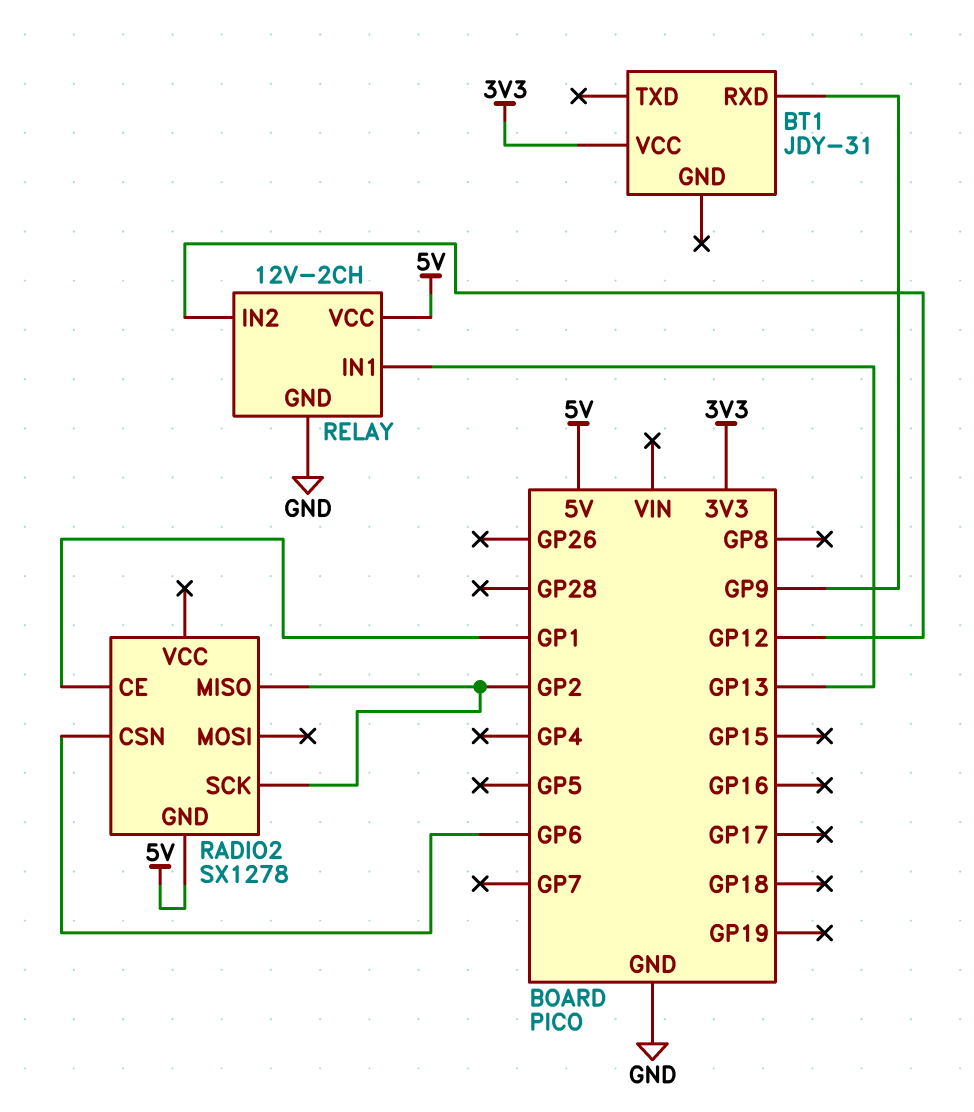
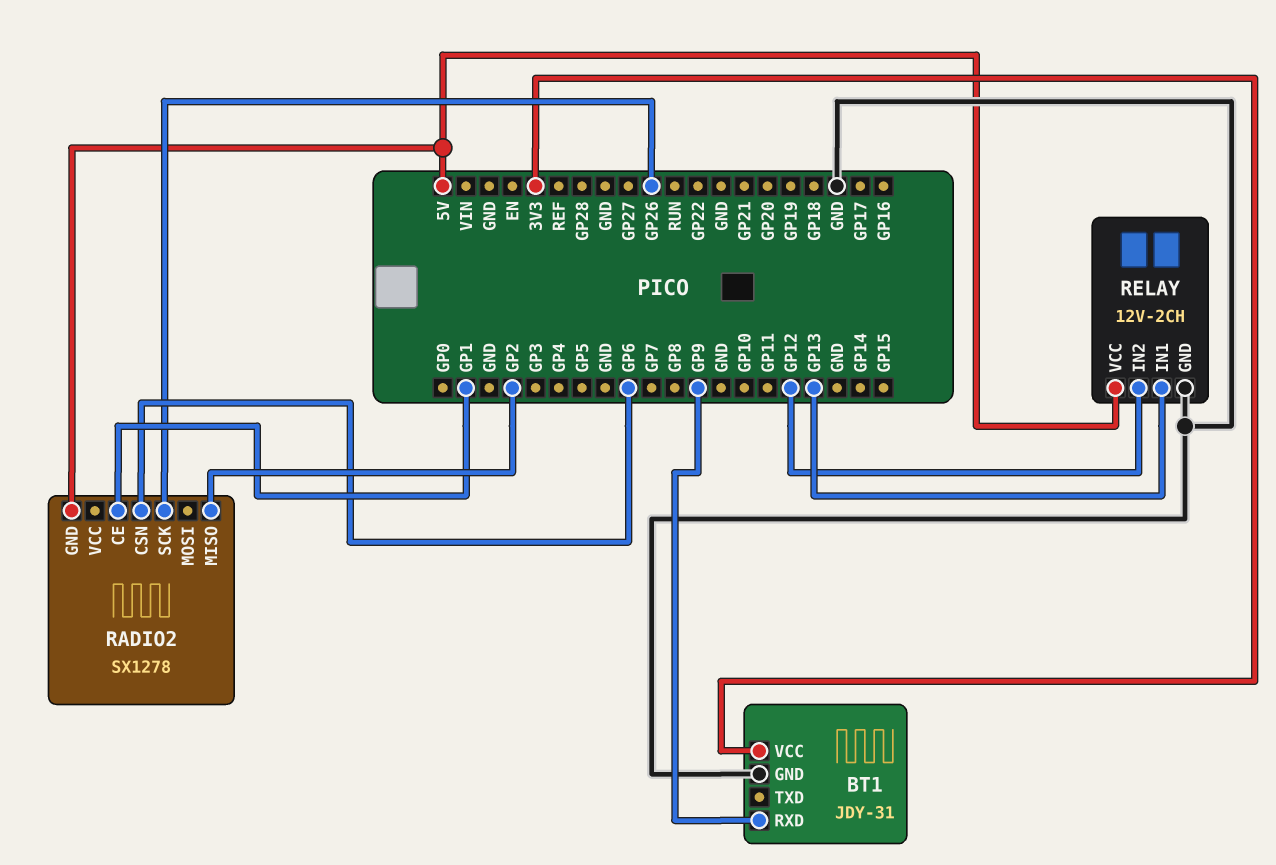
BT1 pin GND: none -> GND
RADIO2 pin SCK: GP2 -> GP26

